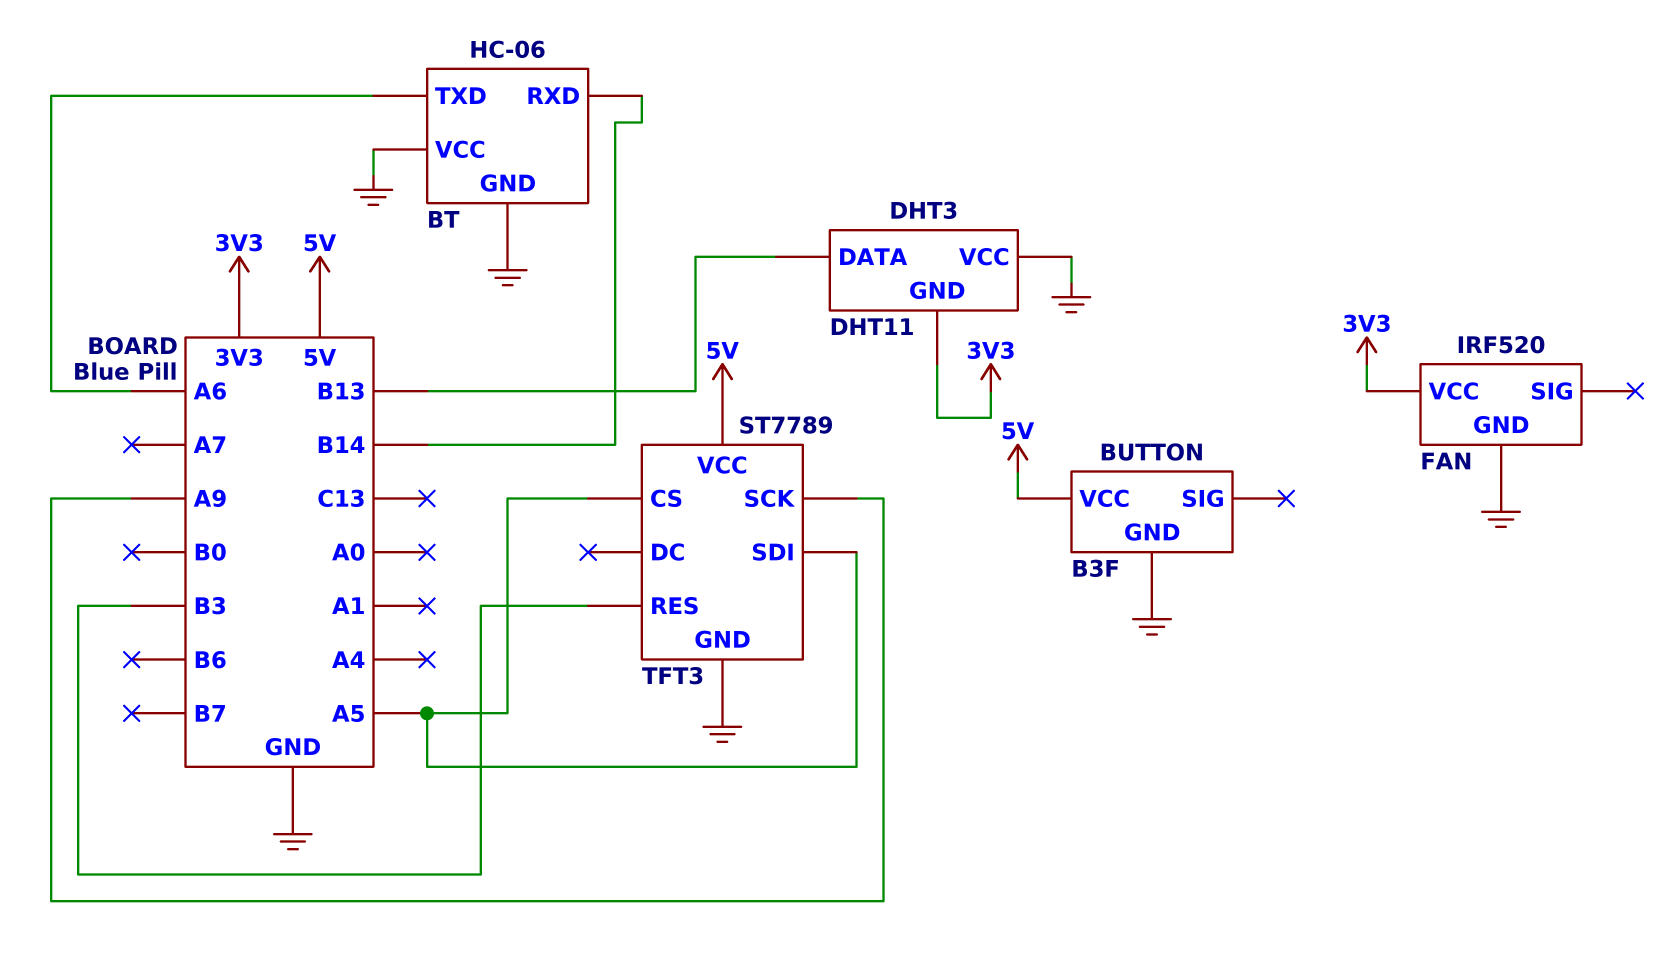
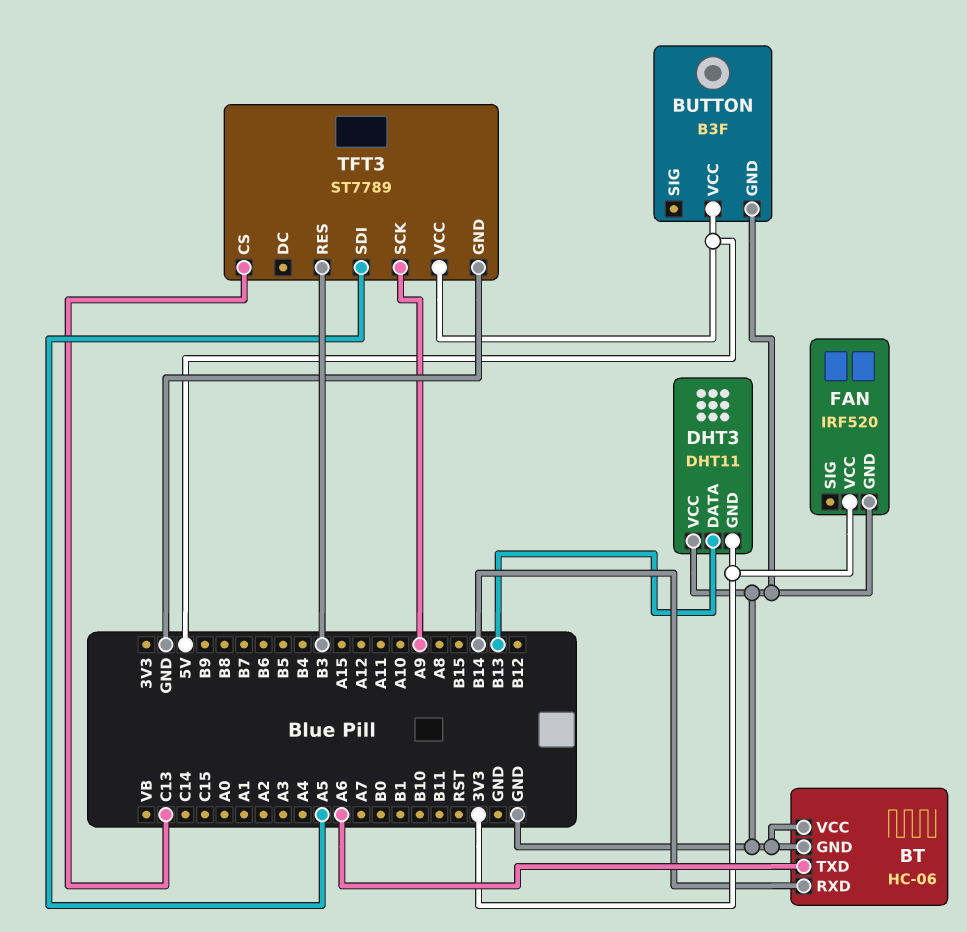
TFT3 pin CS: A5 -> C13

